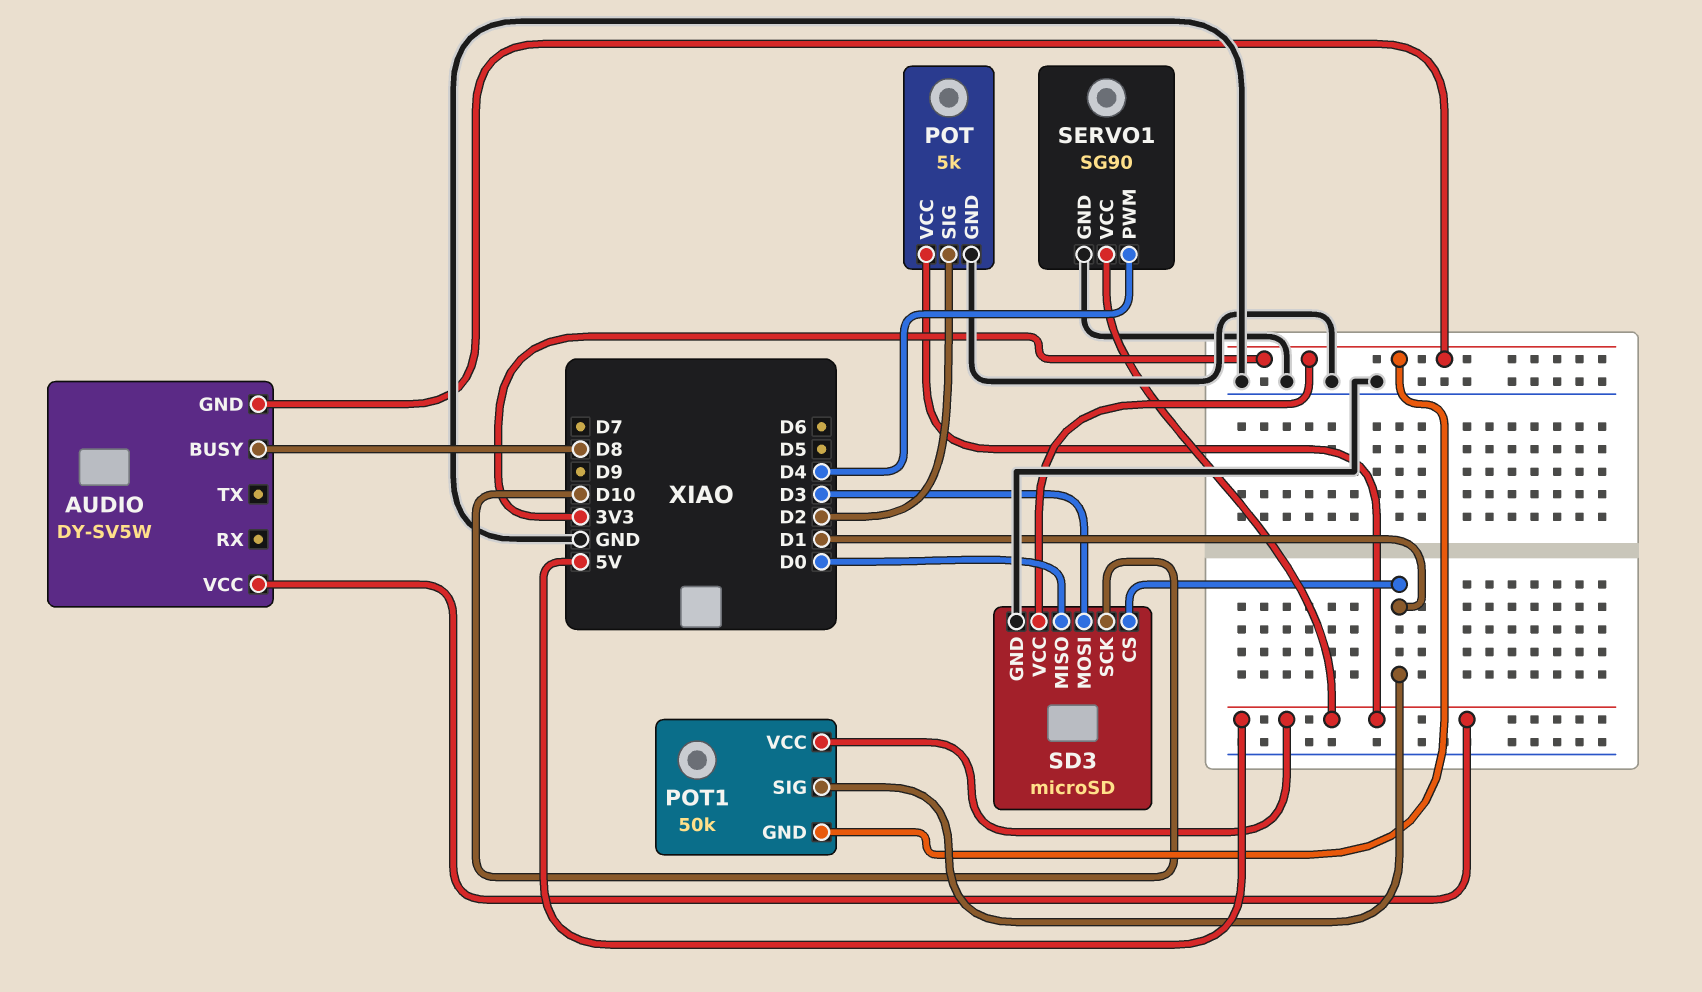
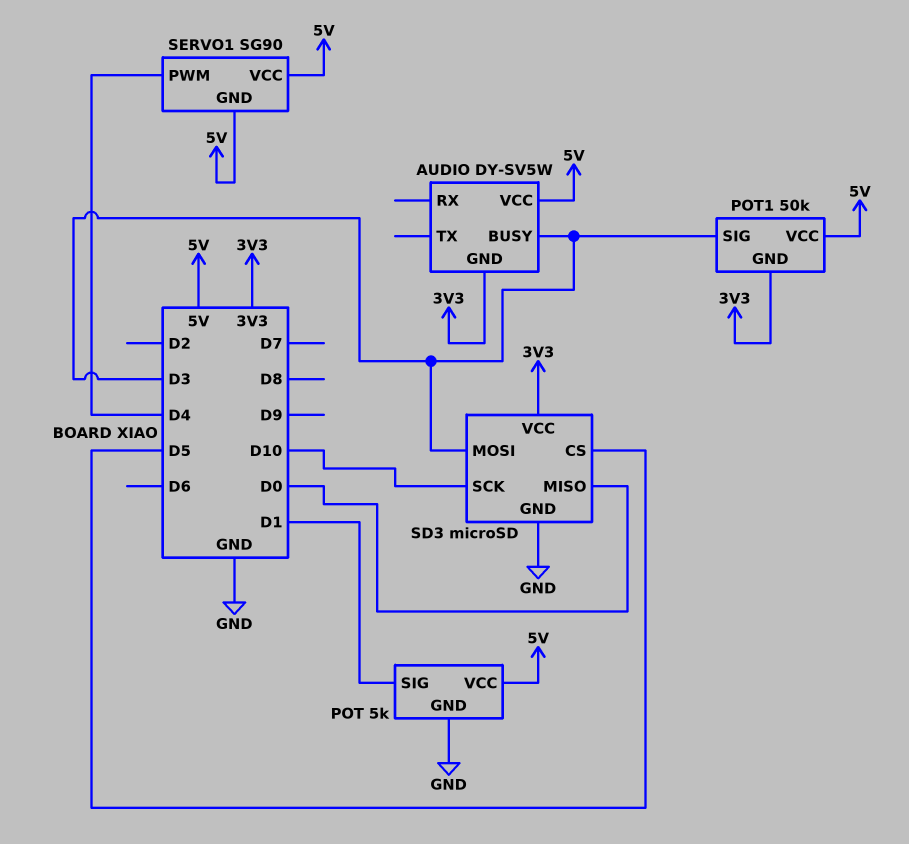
AUDIO pin BUSY: D8 -> D3
POT pin SIG: D2 -> D1
POT1 pin SIG: D1 -> D3
SD3 pin CS: D1 -> D5
SERVO1 pin GND: GND -> 5V

